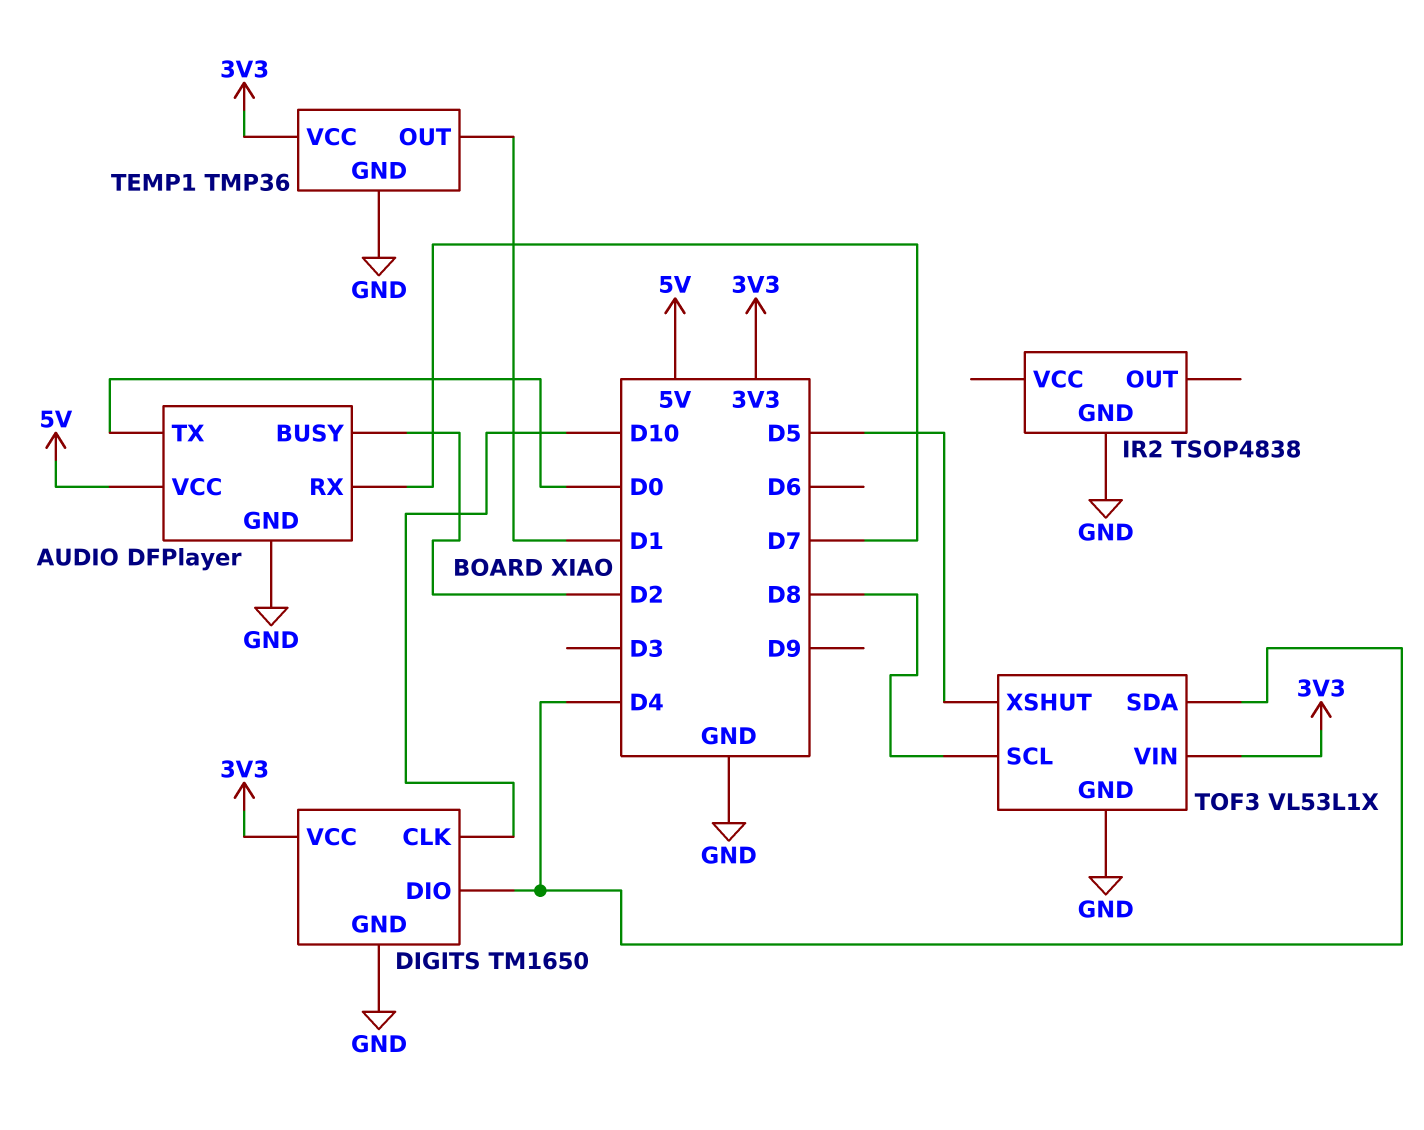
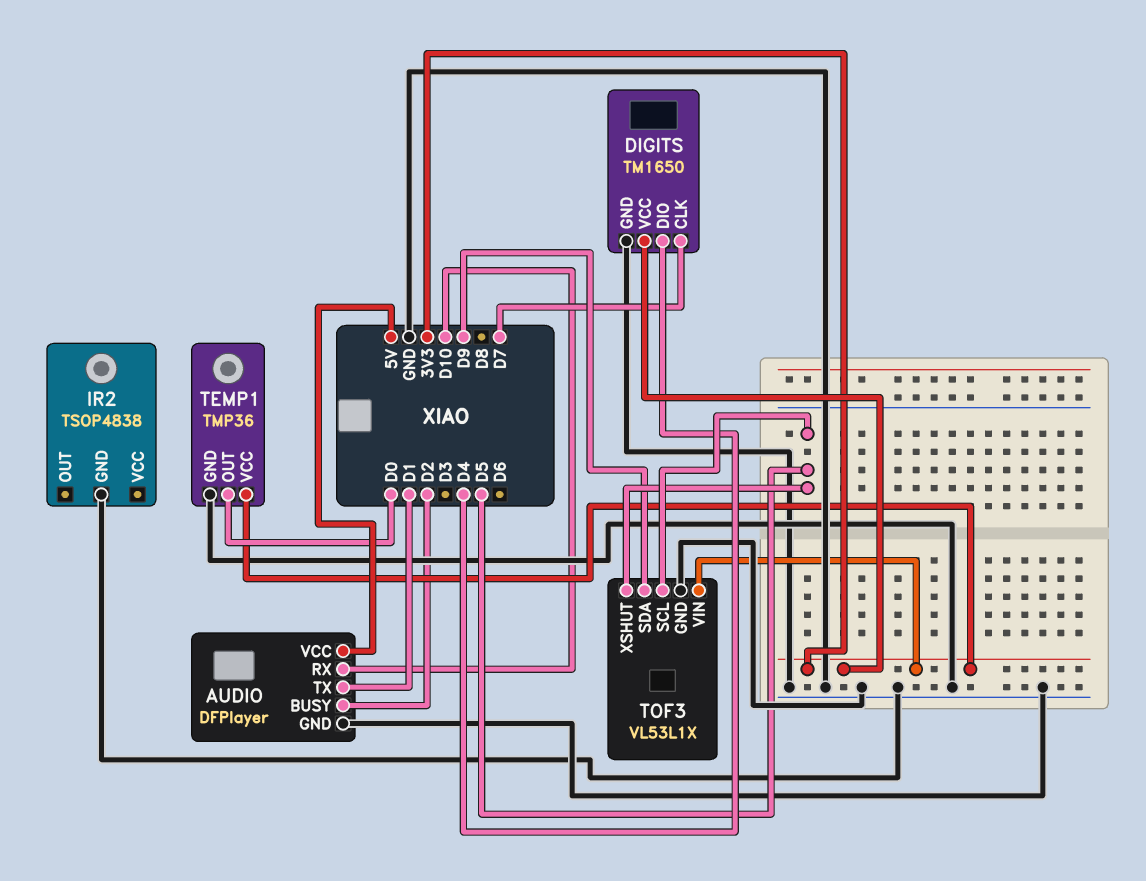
AUDIO pin RX: D7 -> D10
AUDIO pin TX: D0 -> D1
DIGITS pin CLK: D10 -> D7
TEMP1 pin OUT: D1 -> D0
TOF3 pin SCL: D8 -> D5
TOF3 pin SDA: D4 -> D9

